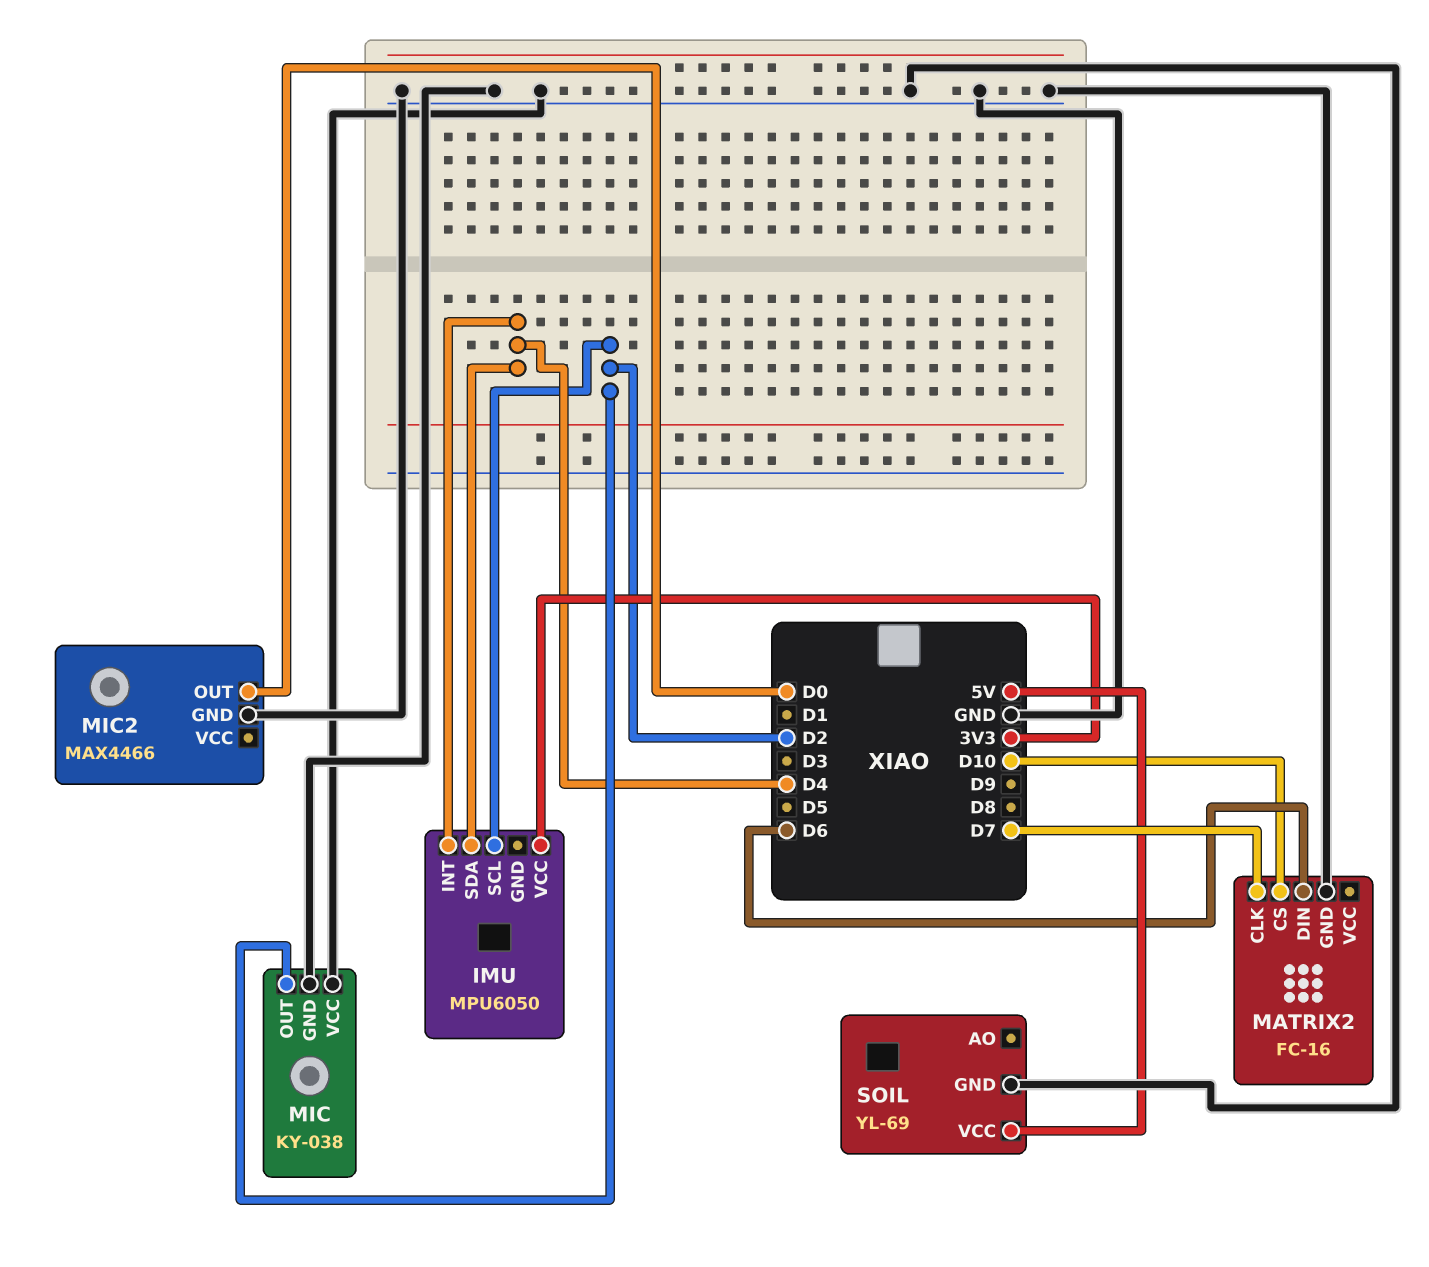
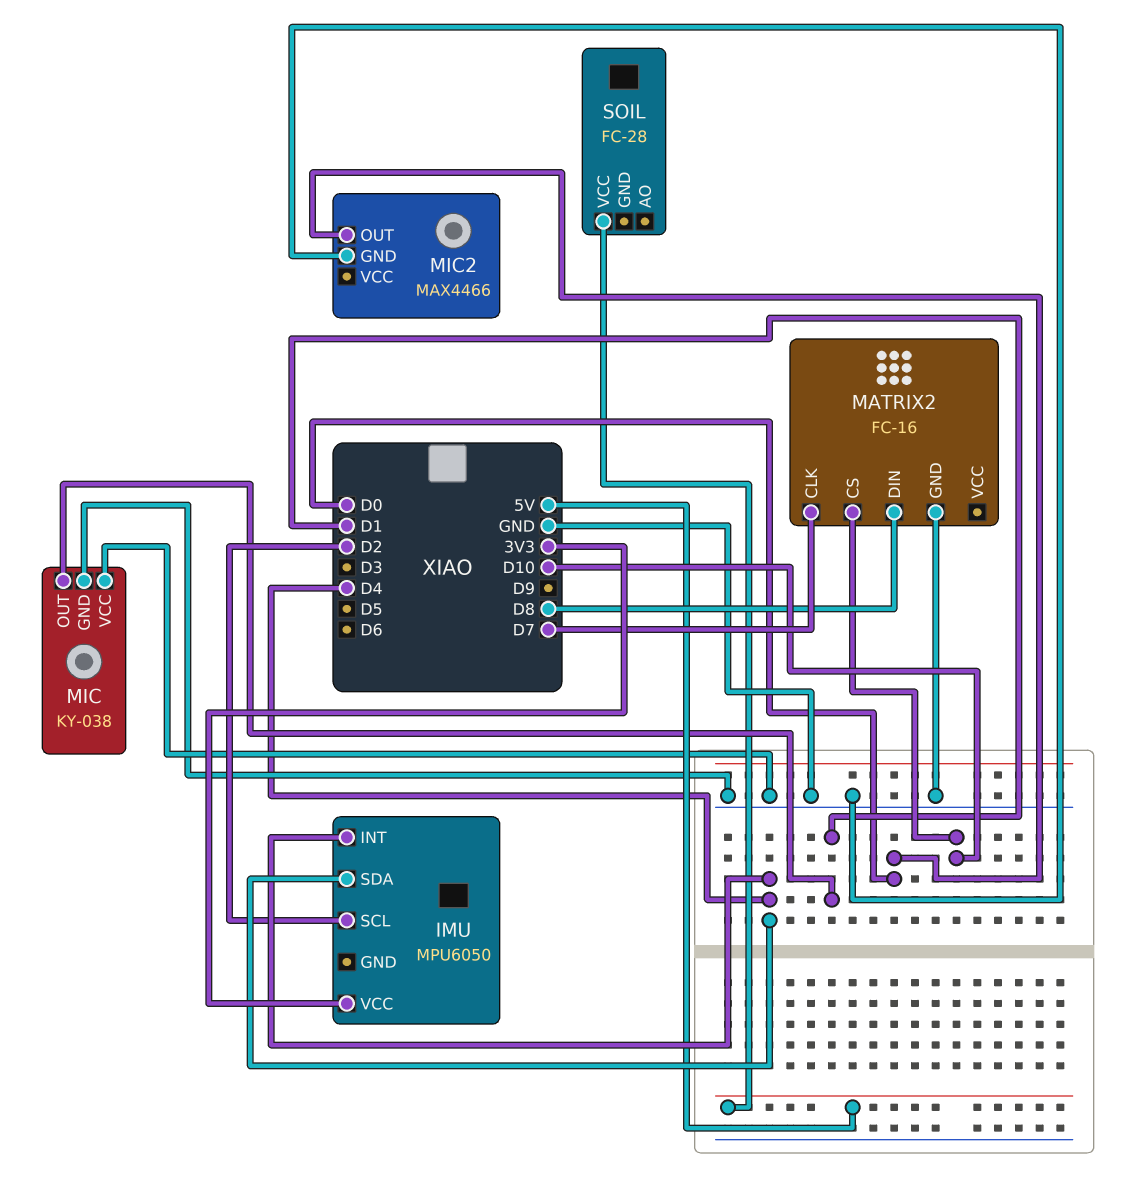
MATRIX2 pin DIN: D6 -> D8
MIC pin OUT: D2 -> D1
SOIL: YL-69 -> FC-28
SOIL pin GND: GND -> none

